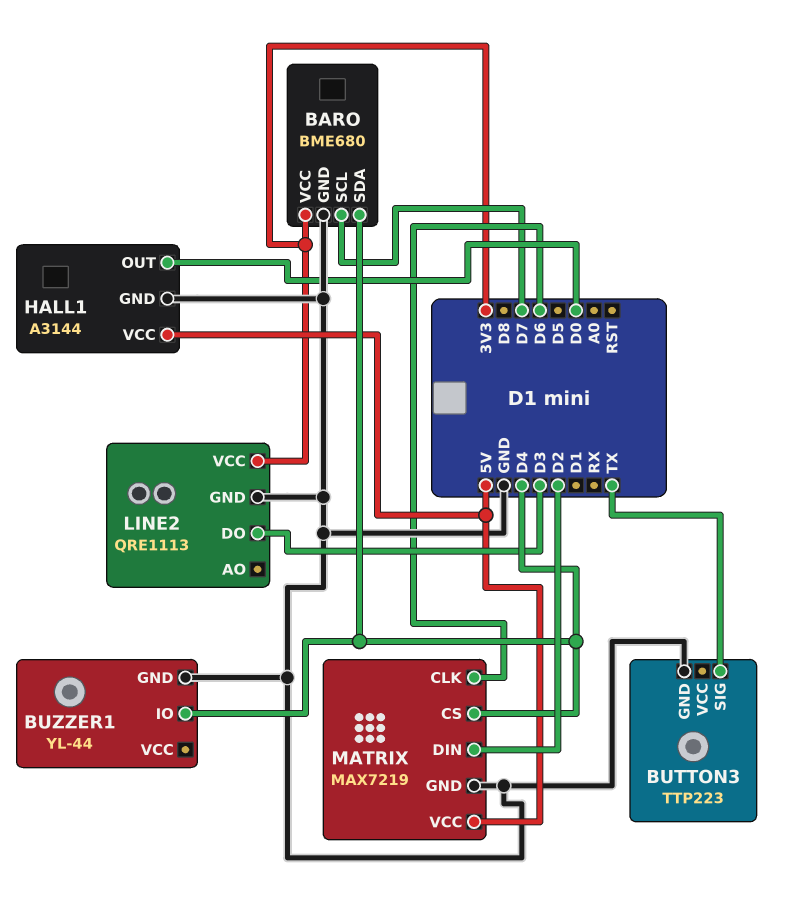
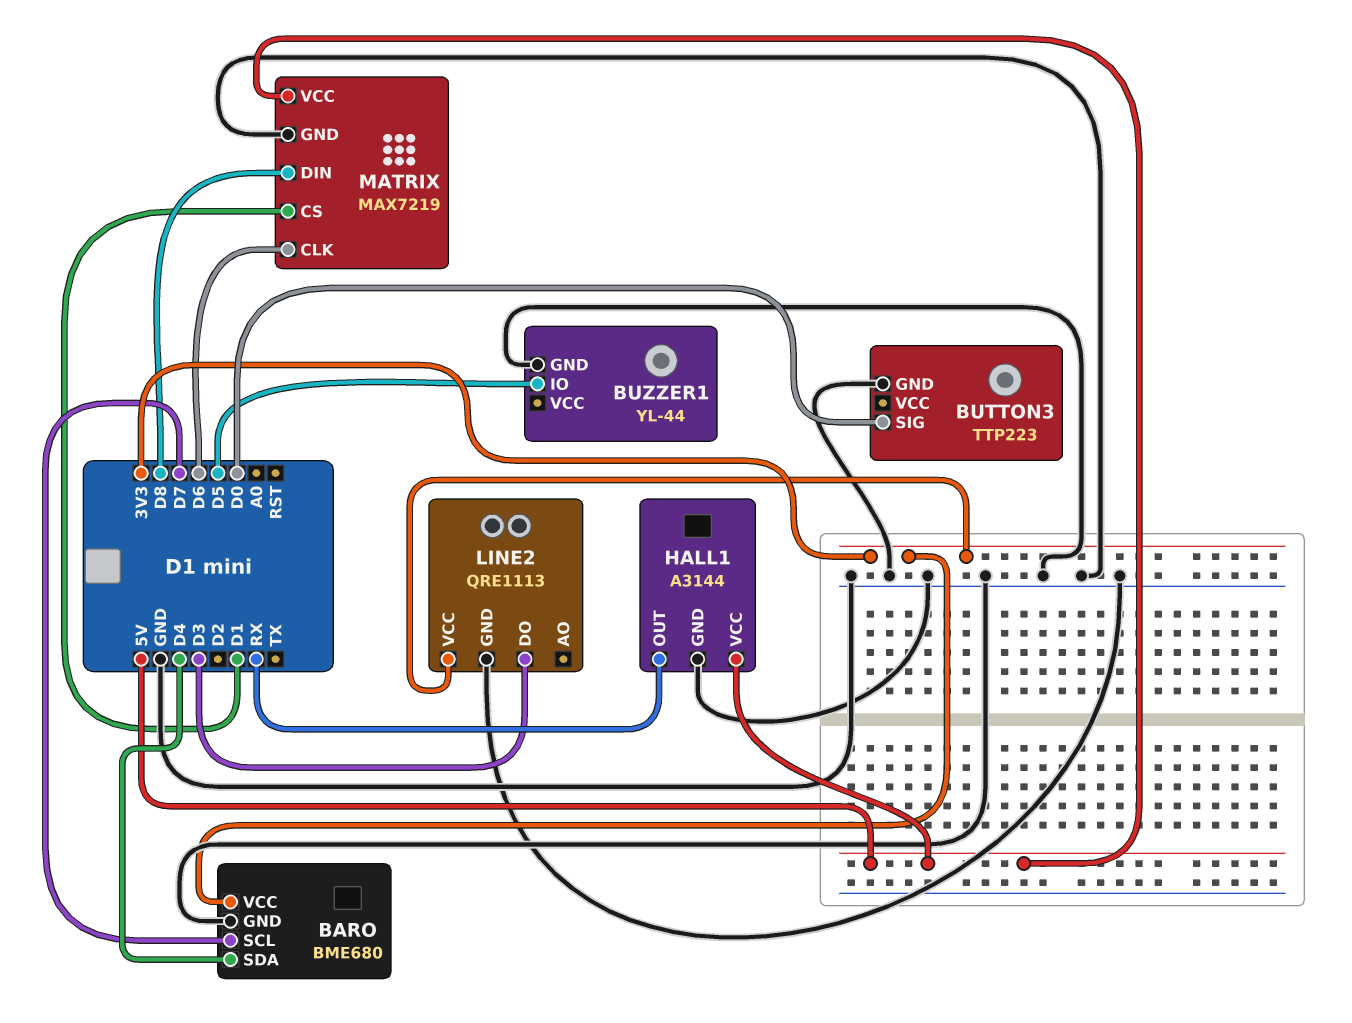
BUTTON3 pin SIG: TX -> D0
BUZZER1 pin IO: D4 -> D5
HALL1 pin OUT: D0 -> RX
MATRIX pin CS: D4 -> D1
MATRIX pin DIN: D2 -> D8

